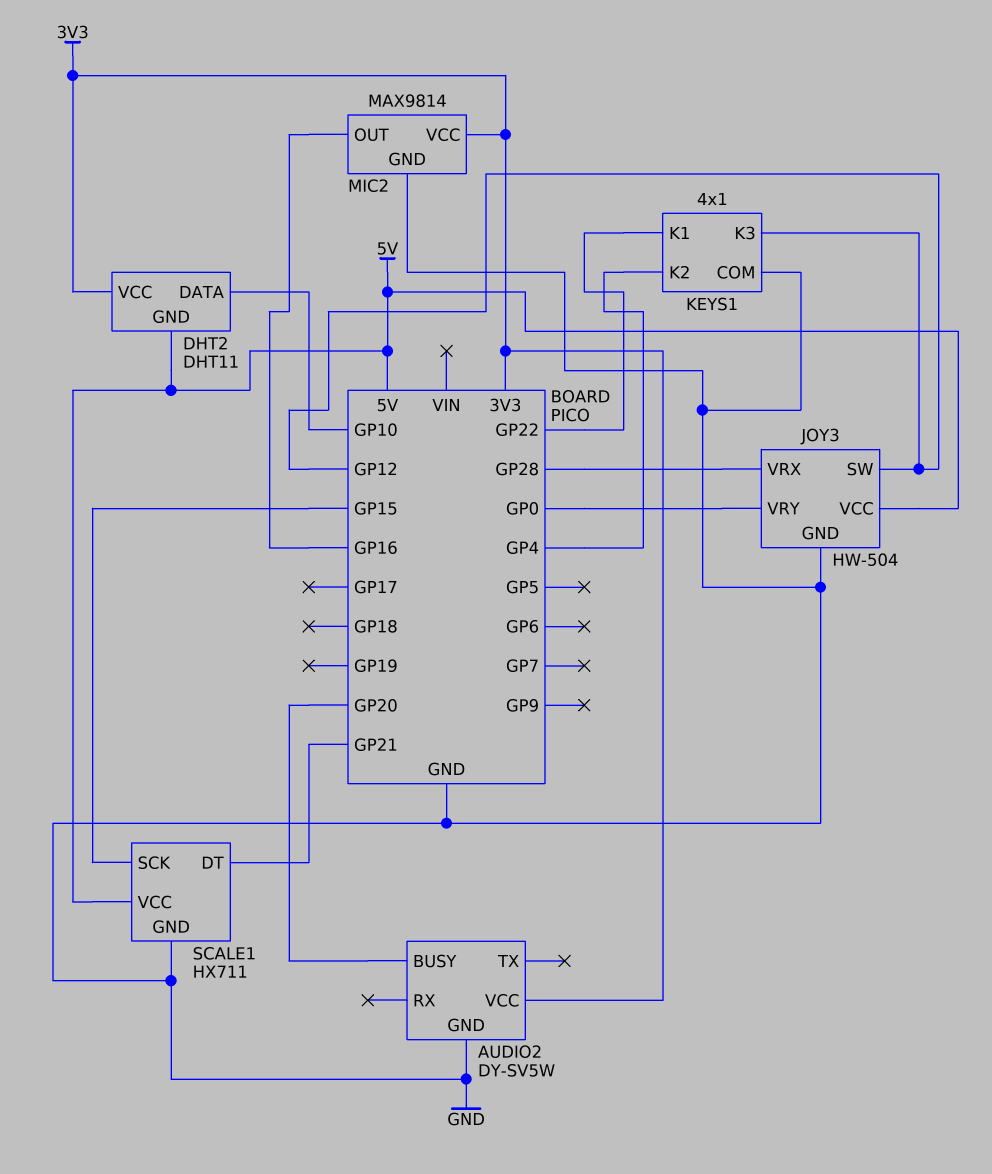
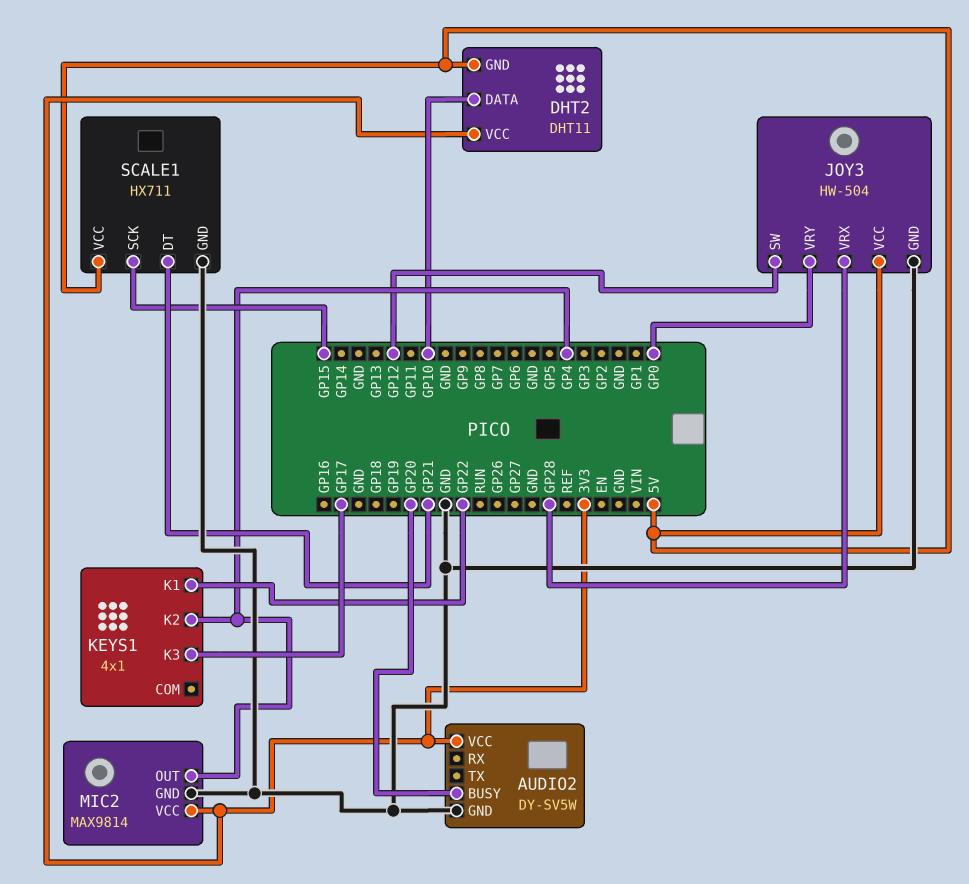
KEYS1 pin COM: GND -> none
KEYS1 pin K3: GP12 -> GP17
MIC2 pin OUT: GP16 -> GP4

